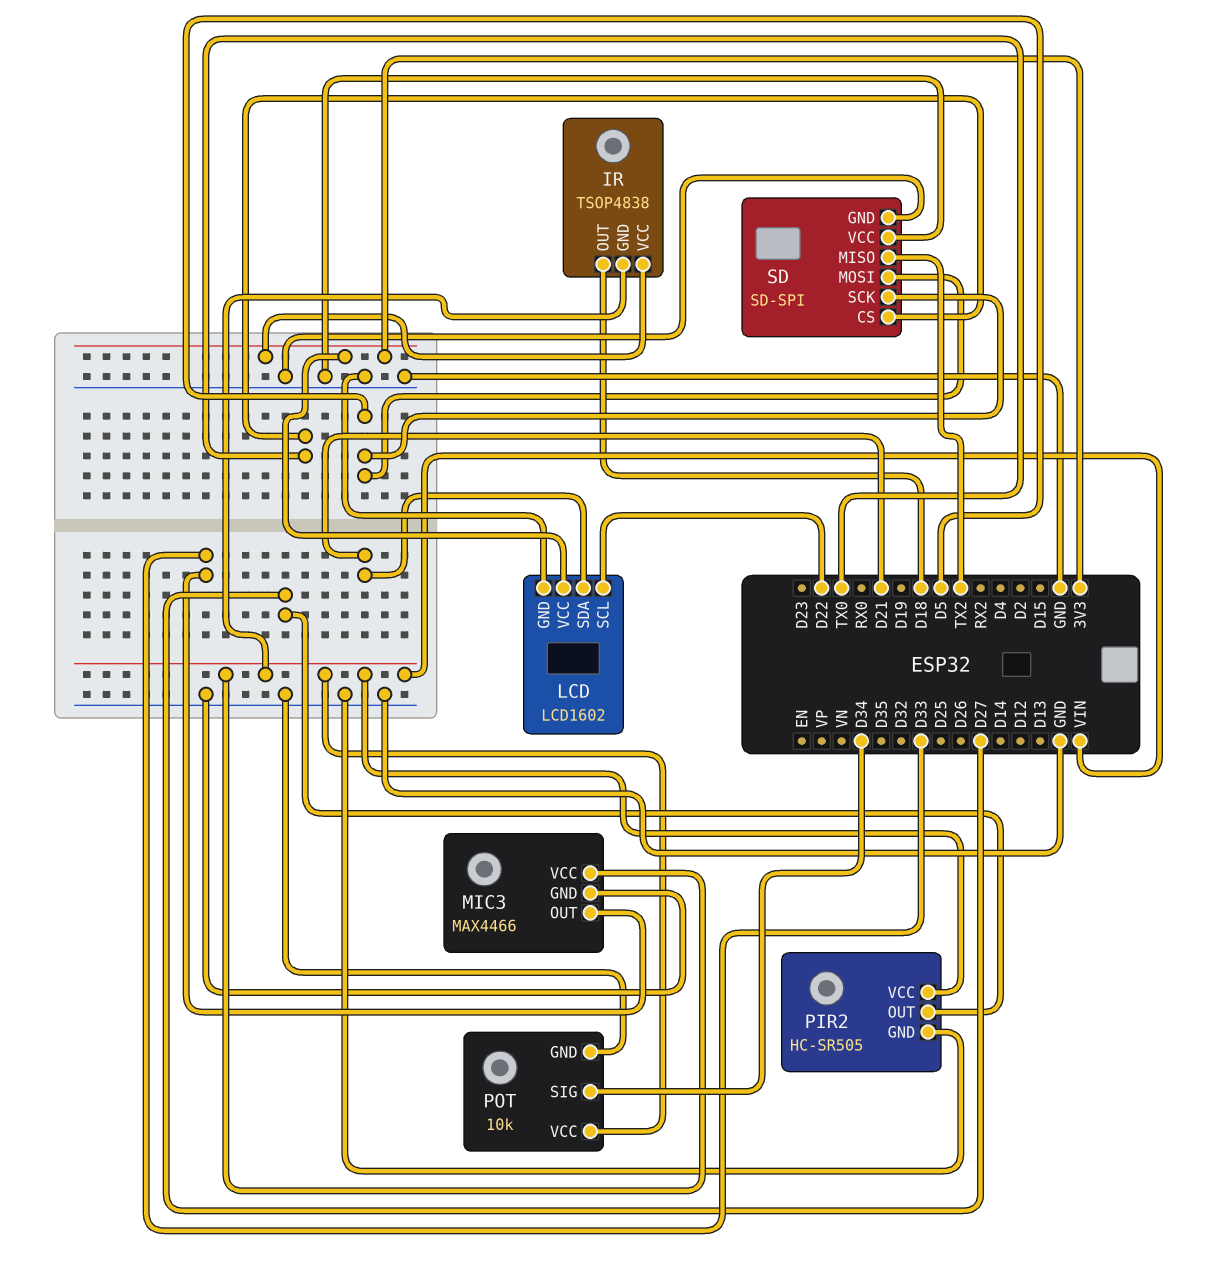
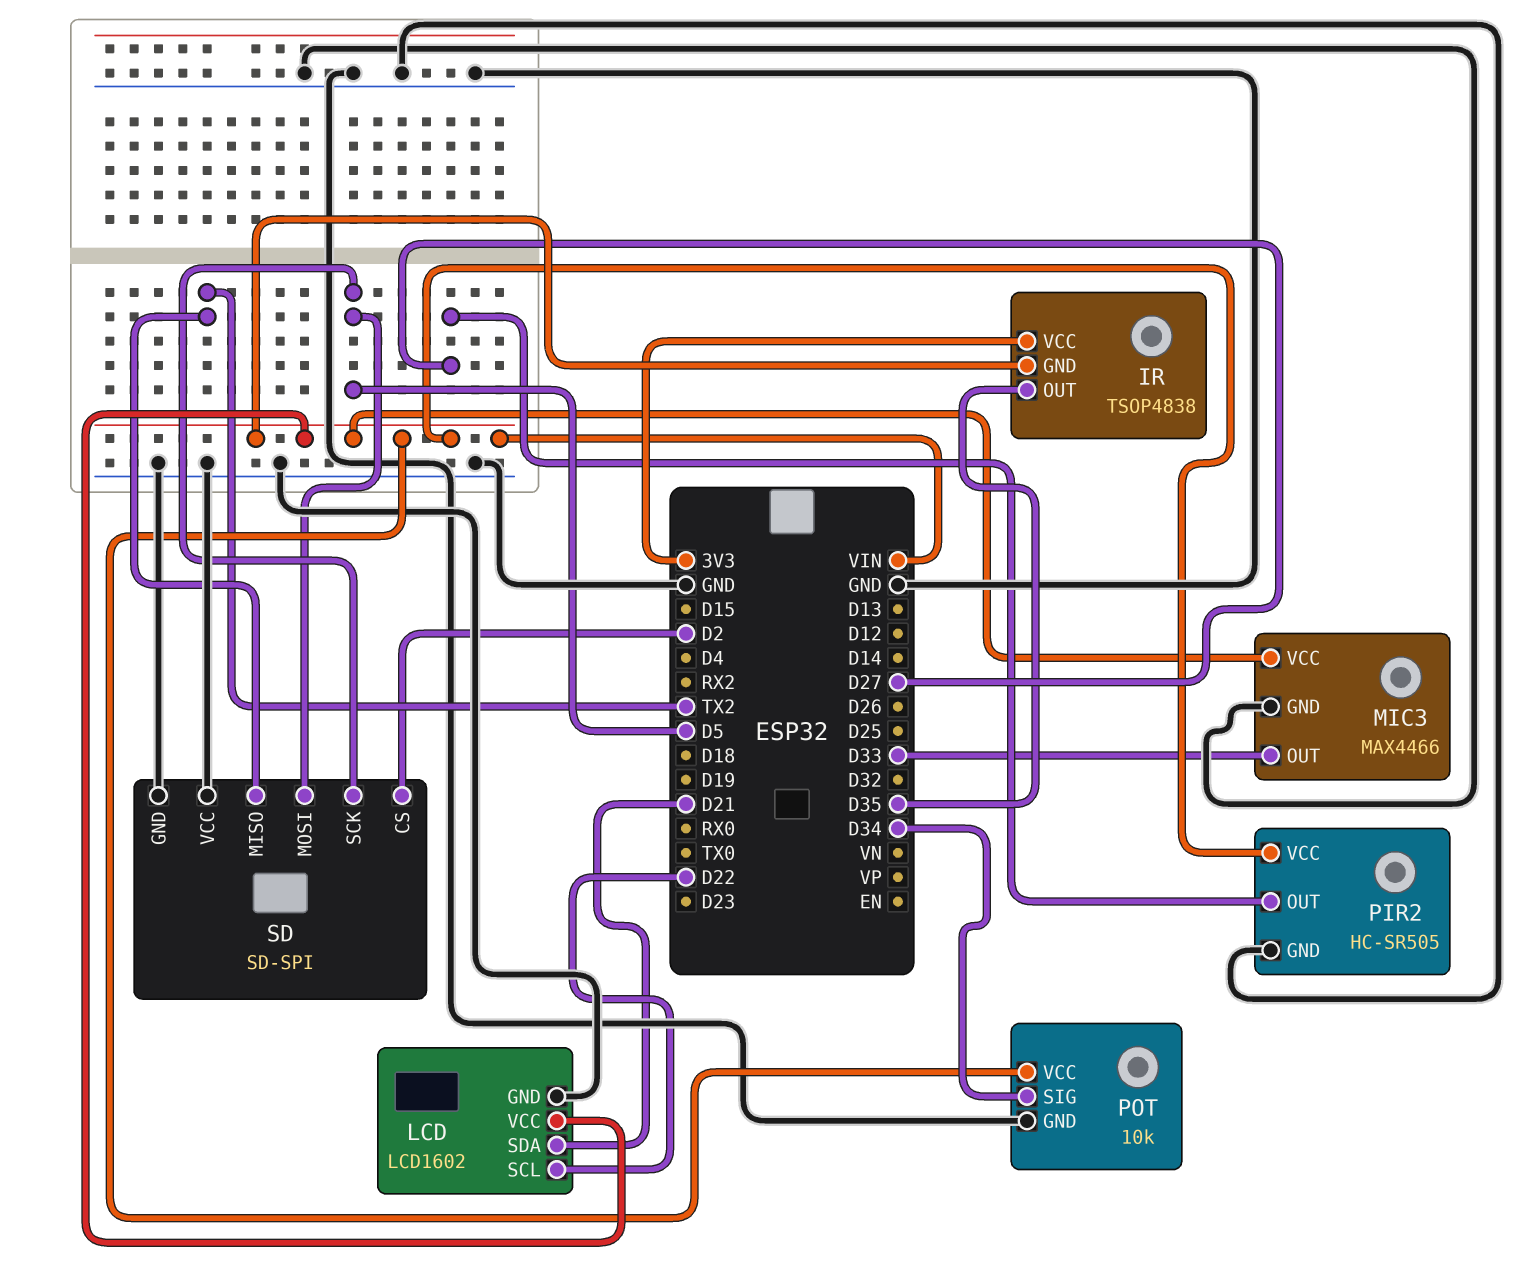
IR pin OUT: D18 -> D35
LCD pin VCC: 3V3 -> VIN
SD pin CS: TX0 -> D2

